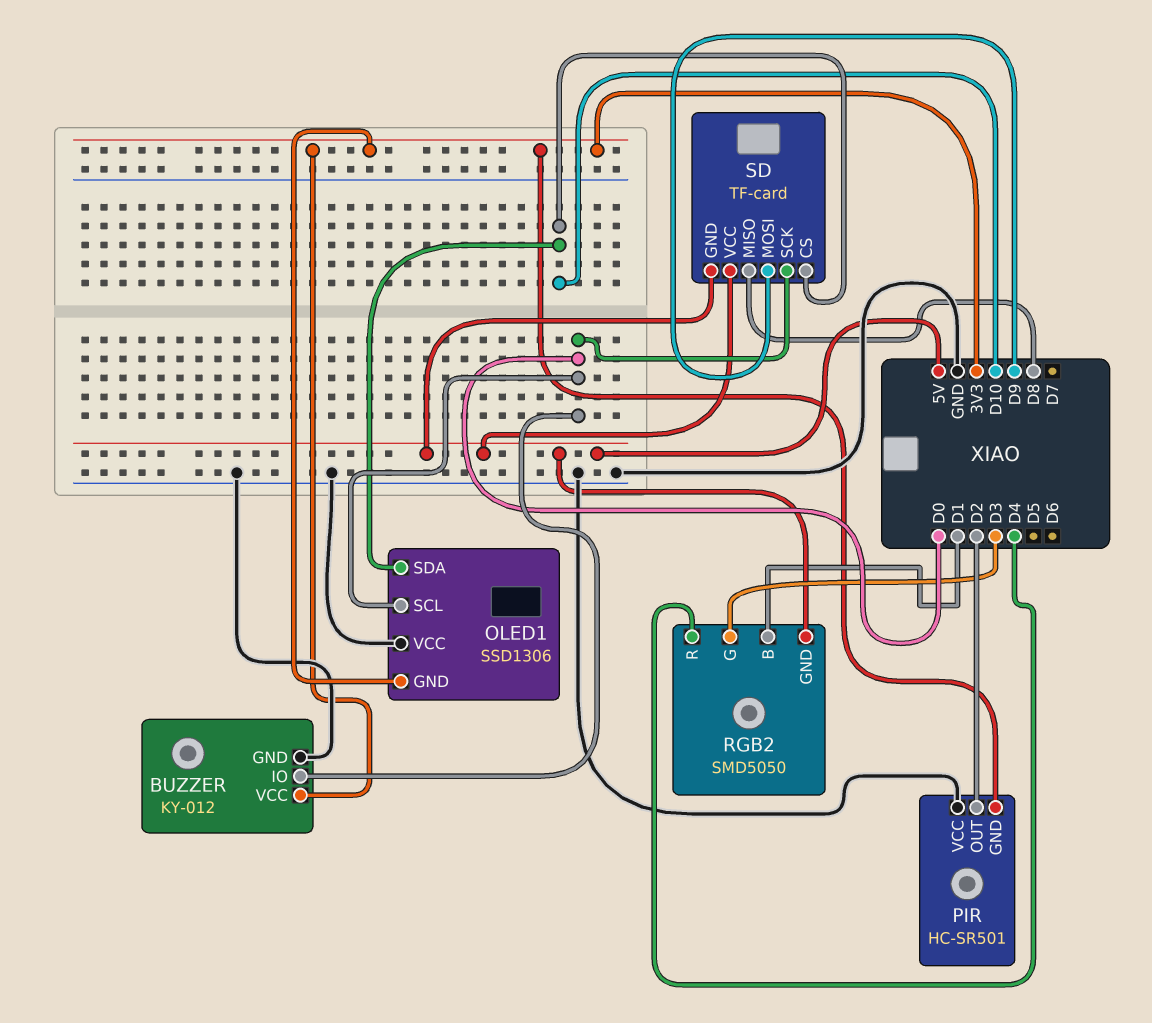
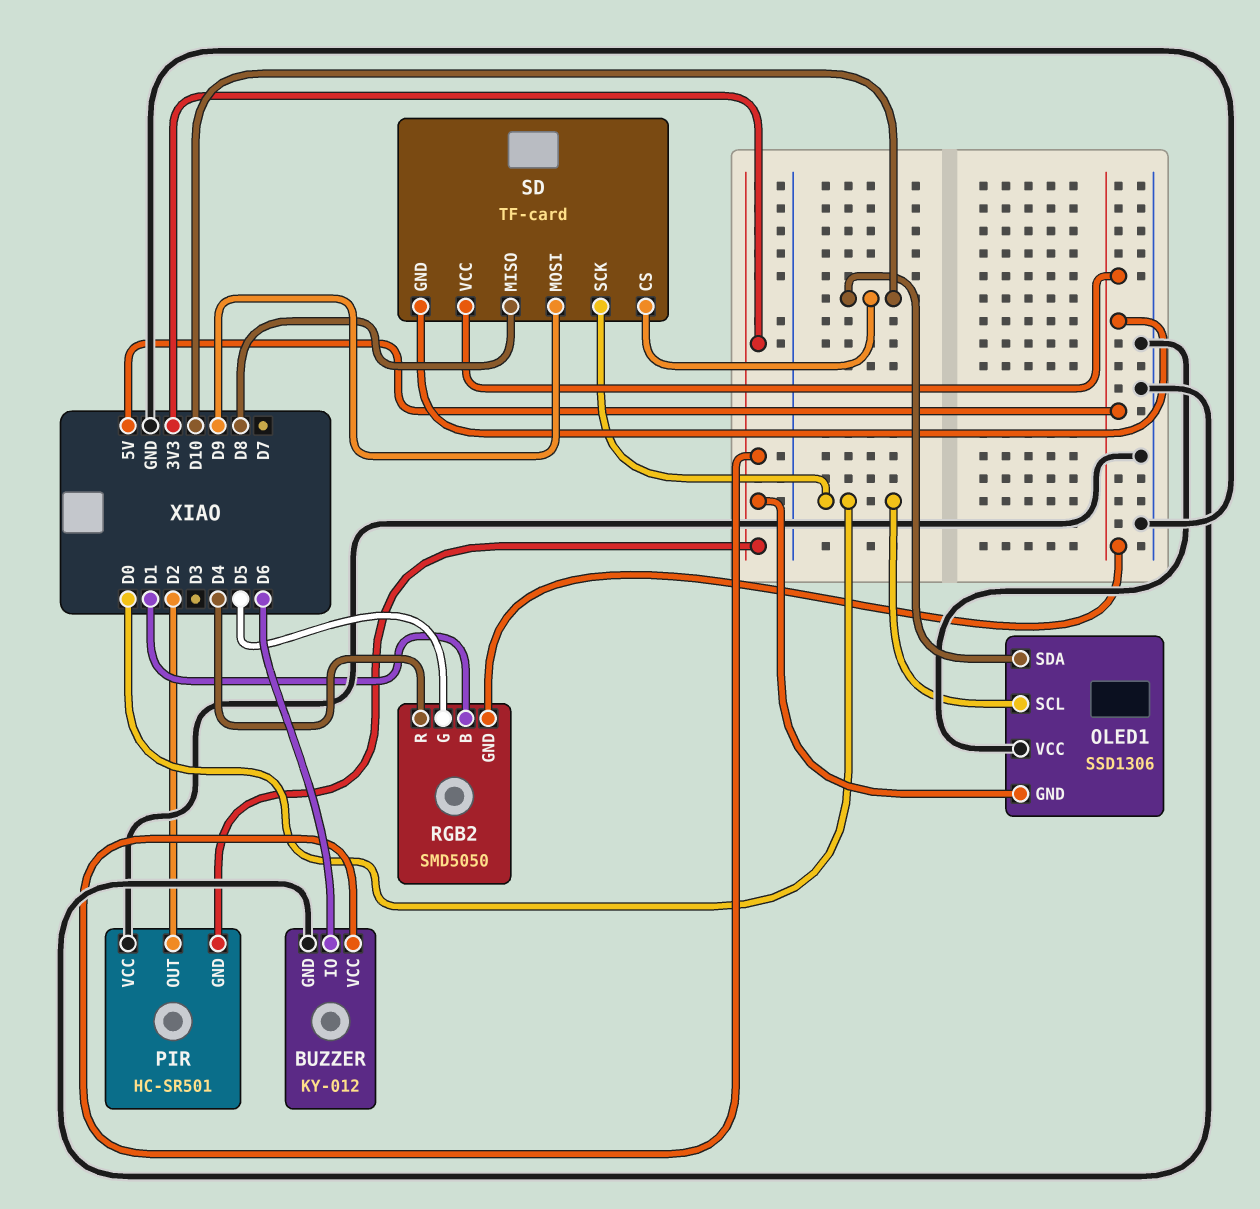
BUZZER pin IO: D0 -> D6
RGB2 pin G: D3 -> D5

